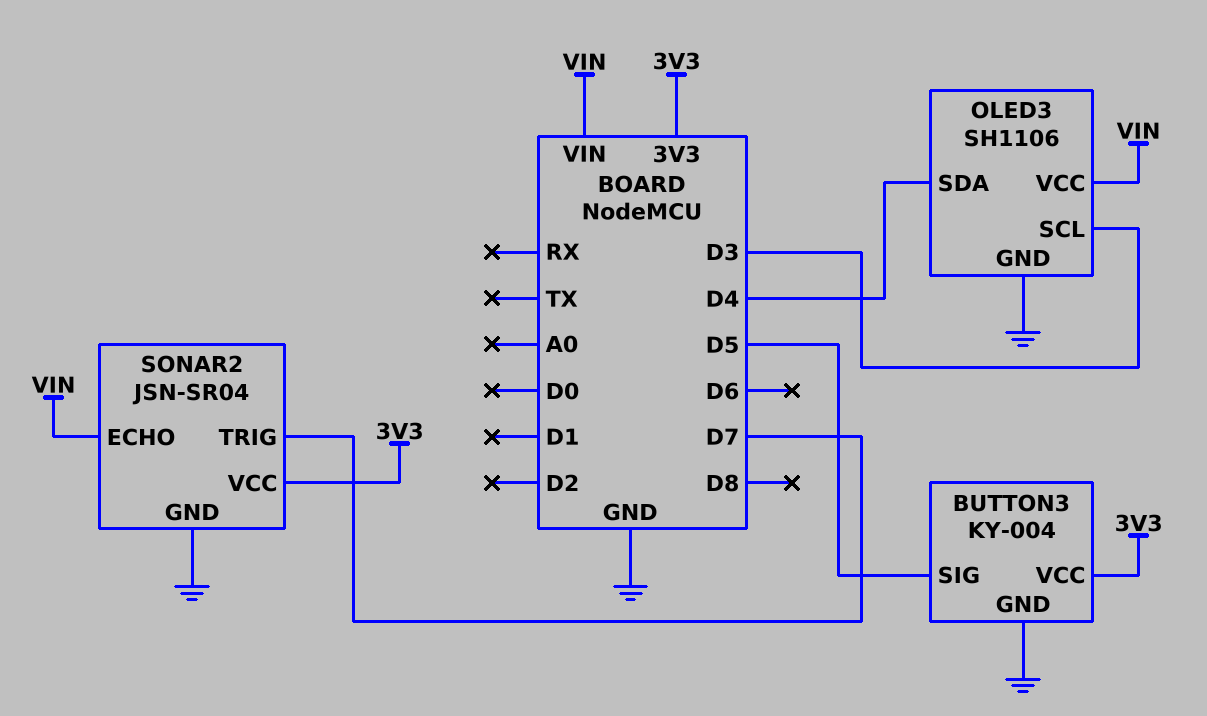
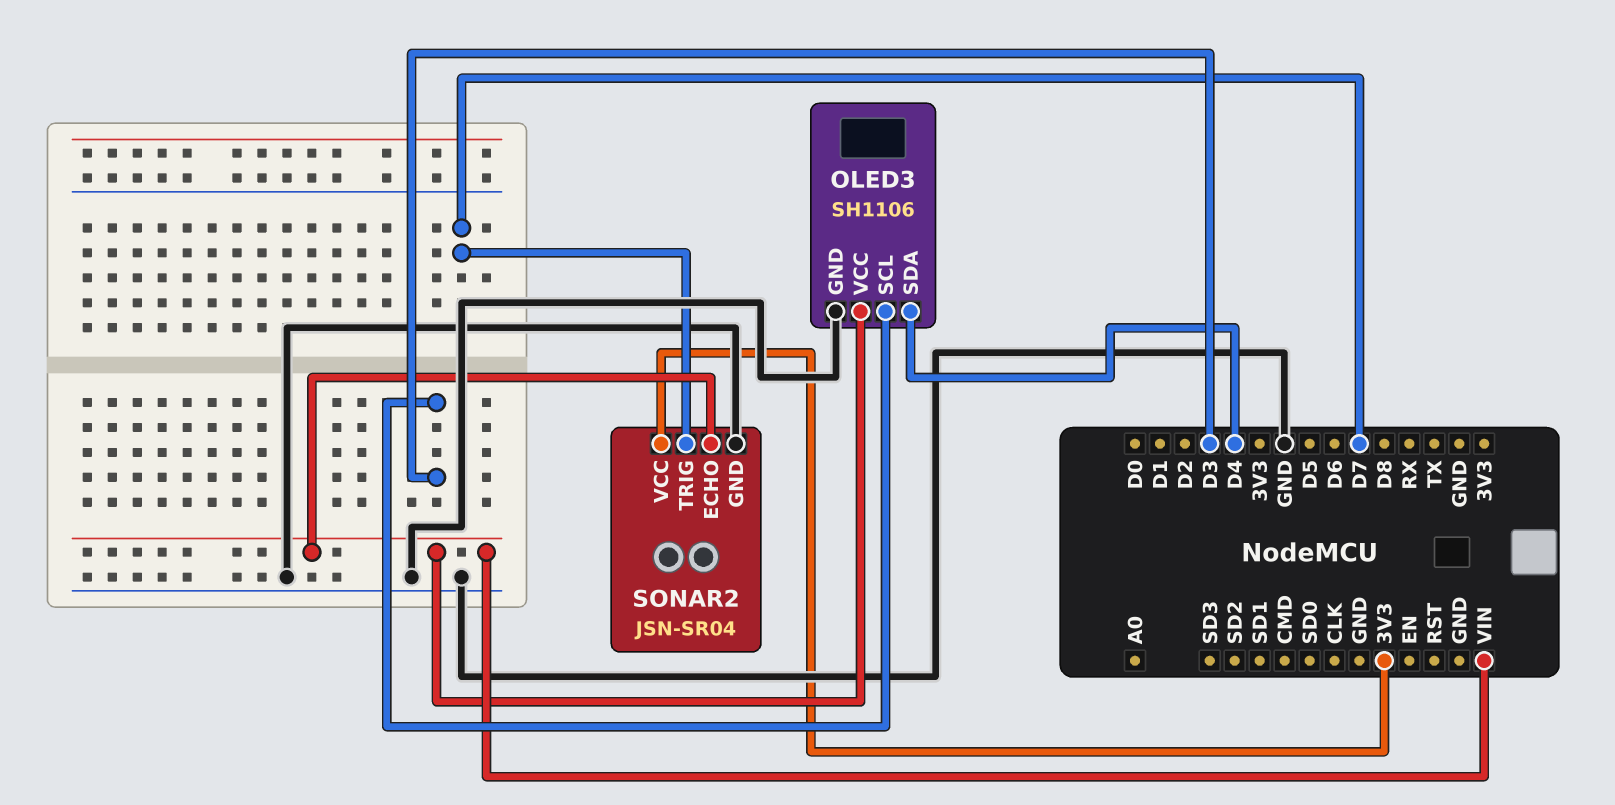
BUTTON3: KY-004 -> none
BUTTON3 pin GND: GND -> none
BUTTON3 pin SIG: D5 -> none
BUTTON3 pin VCC: 3V3 -> none

